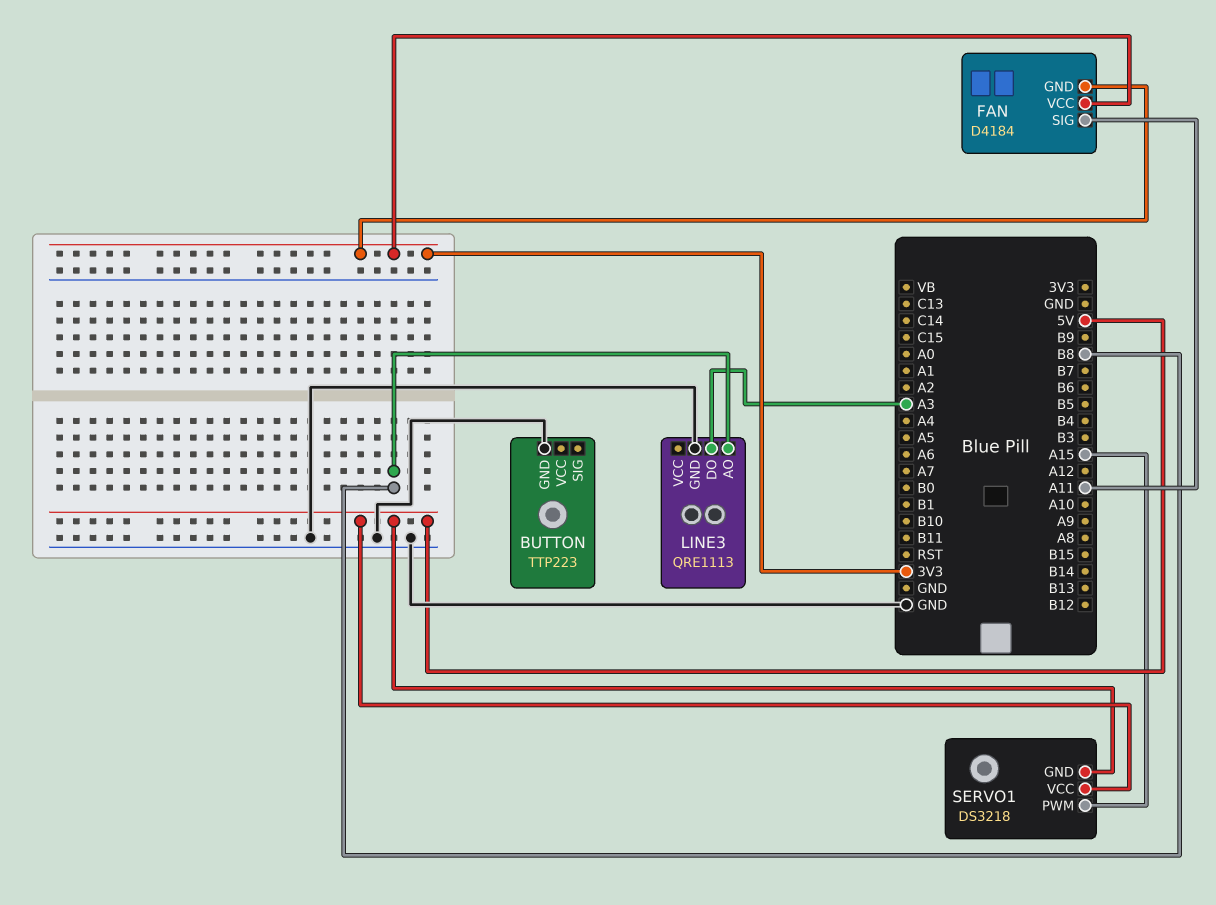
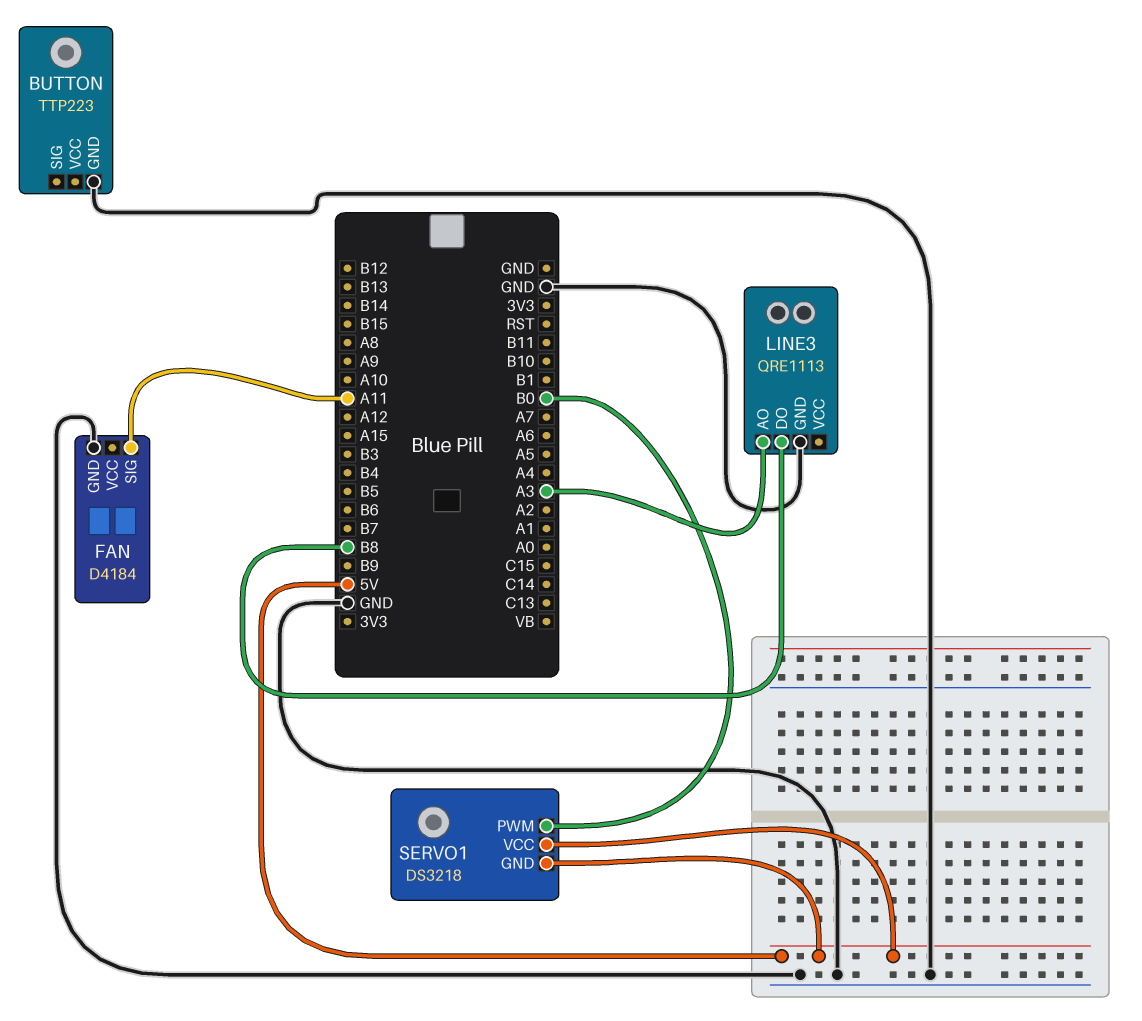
FAN pin GND: 3V3 -> GND
FAN pin VCC: 3V3 -> none
LINE3 pin AO: B8 -> A3
LINE3 pin DO: A3 -> B8
SERVO1 pin PWM: A15 -> B0

